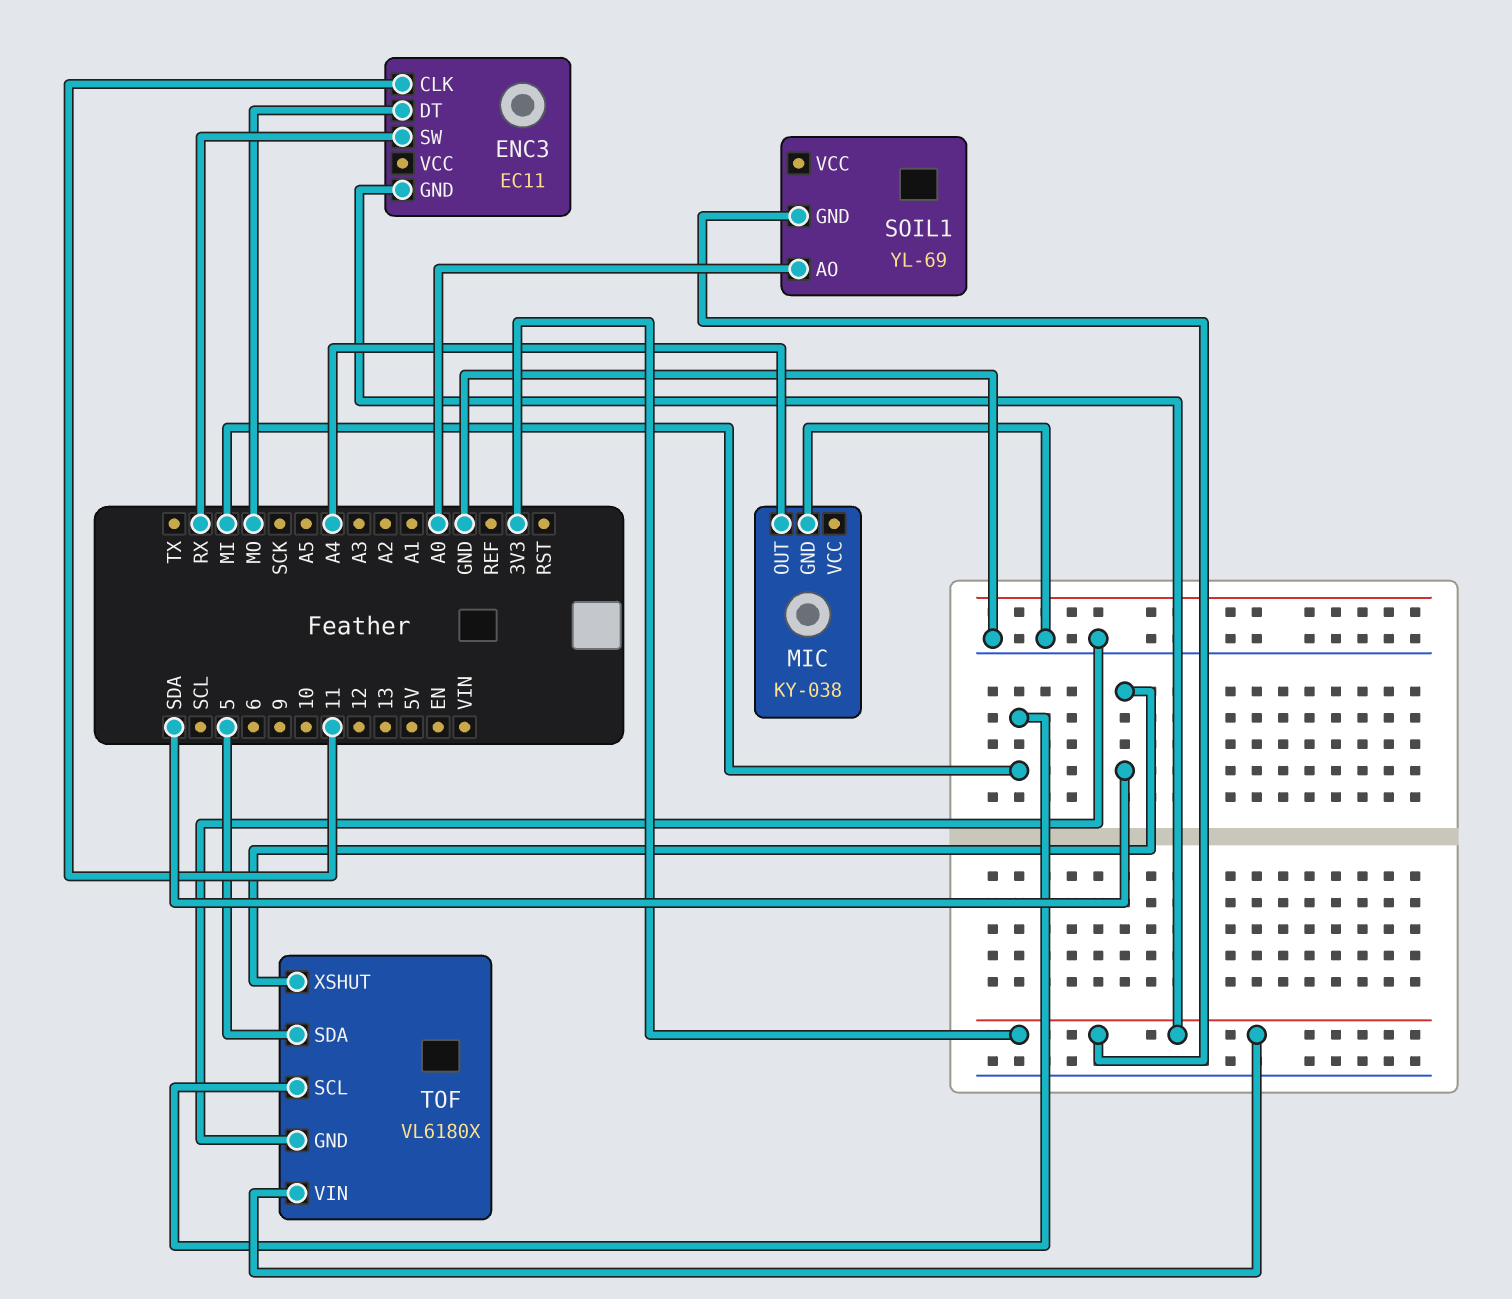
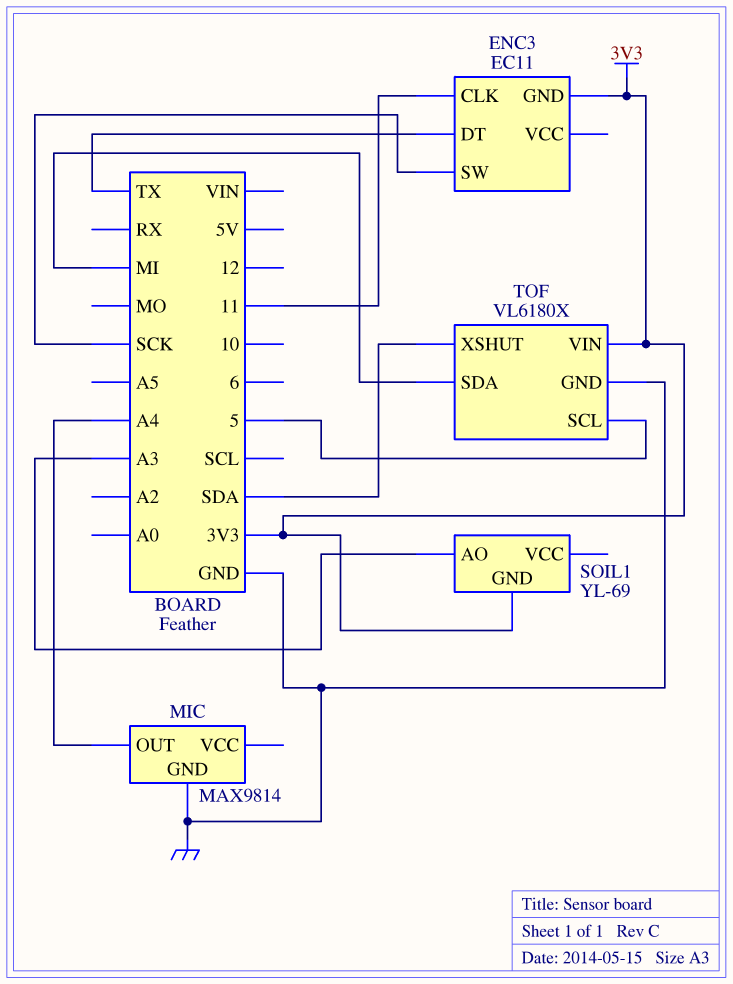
ENC3 pin DT: MO -> TX
ENC3 pin SW: RX -> SCK
MIC: KY-038 -> MAX9814
SOIL1 pin AO: A0 -> A3
TOF pin SCL: MI -> 5
TOF pin SDA: 5 -> MI

